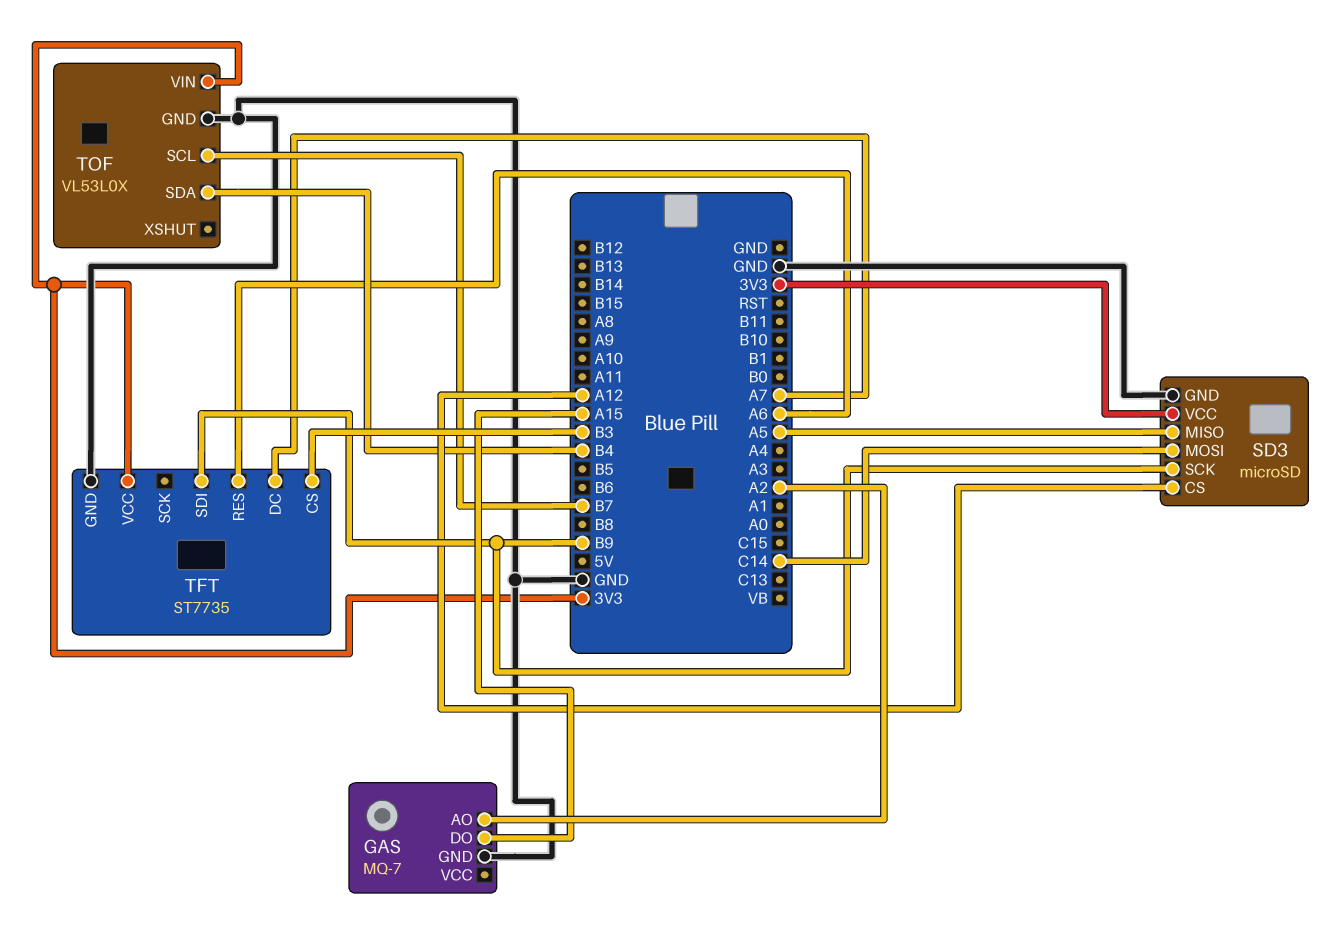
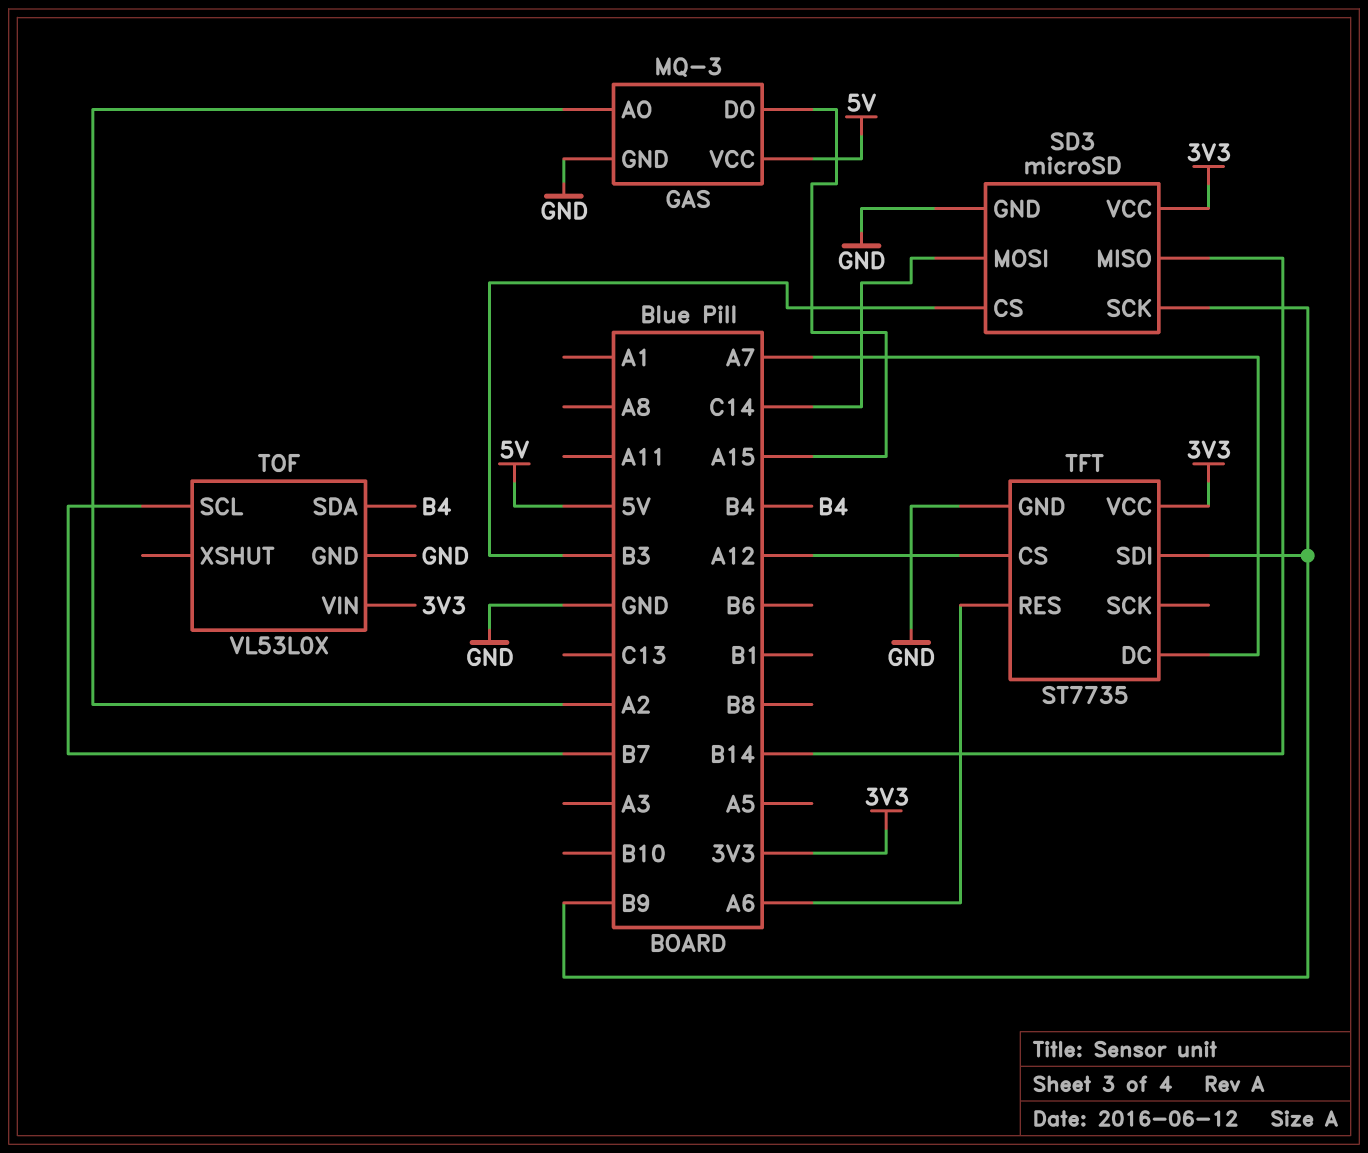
GAS: MQ-7 -> MQ-3
GAS pin VCC: none -> 5V
SD3 pin CS: A12 -> B3
SD3 pin MISO: A5 -> B14
TFT pin CS: B3 -> A12

